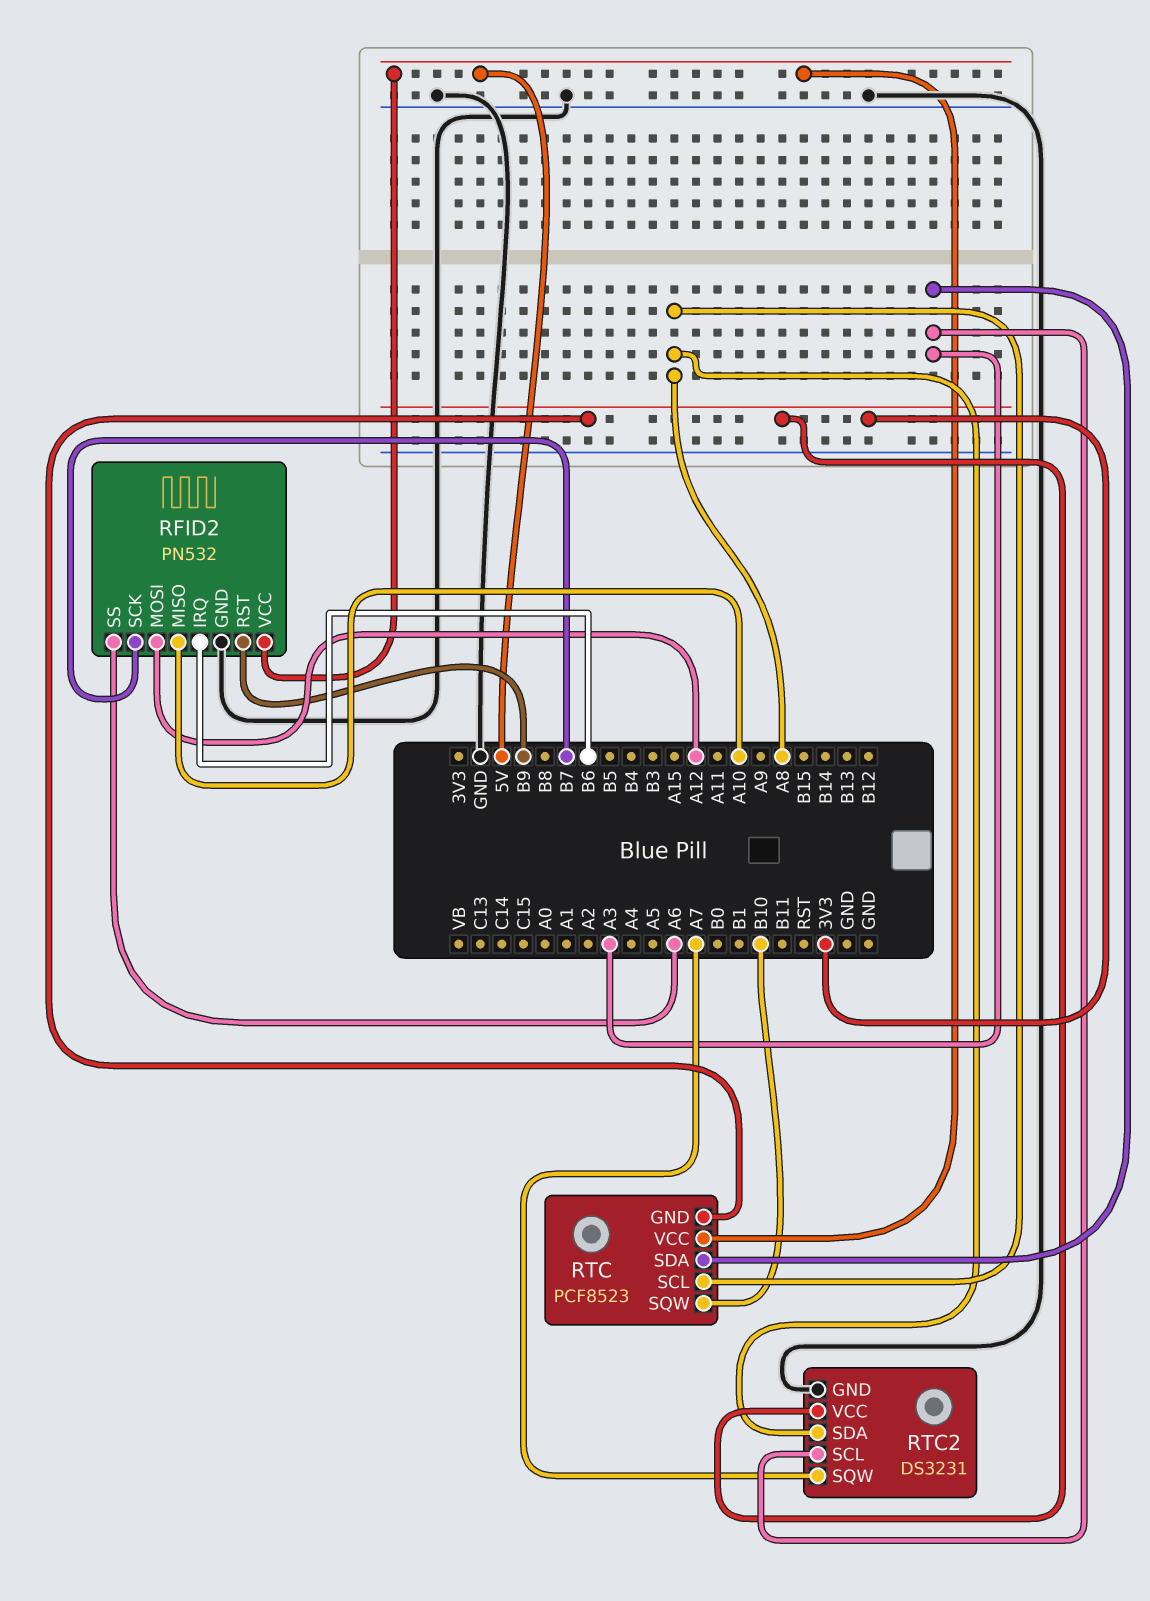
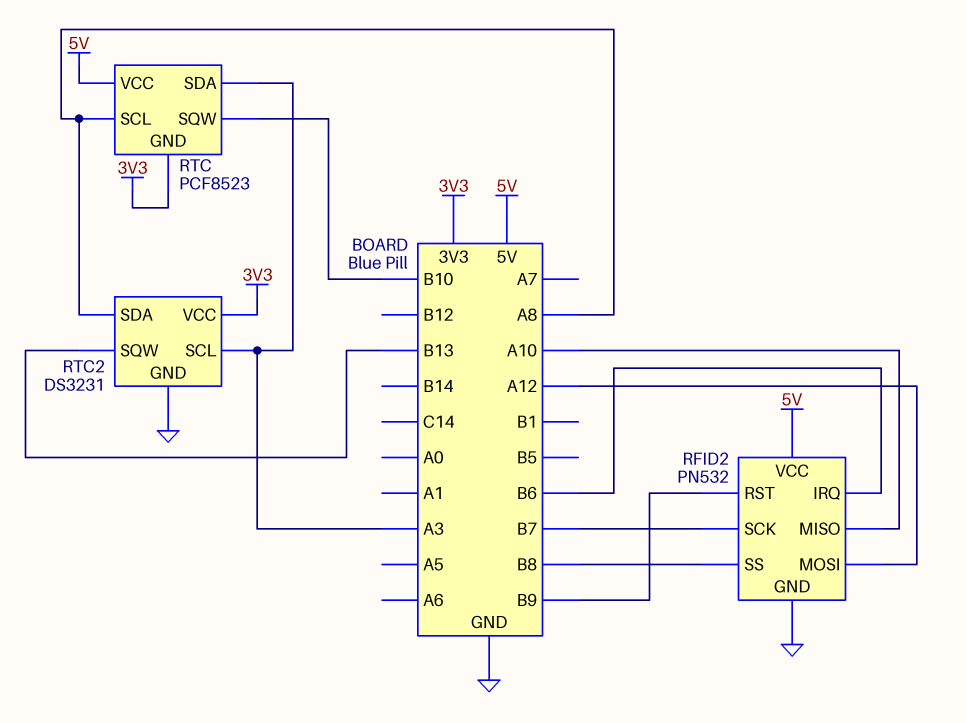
RFID2 pin SS: A6 -> B8
RTC2 pin SQW: A7 -> B13

